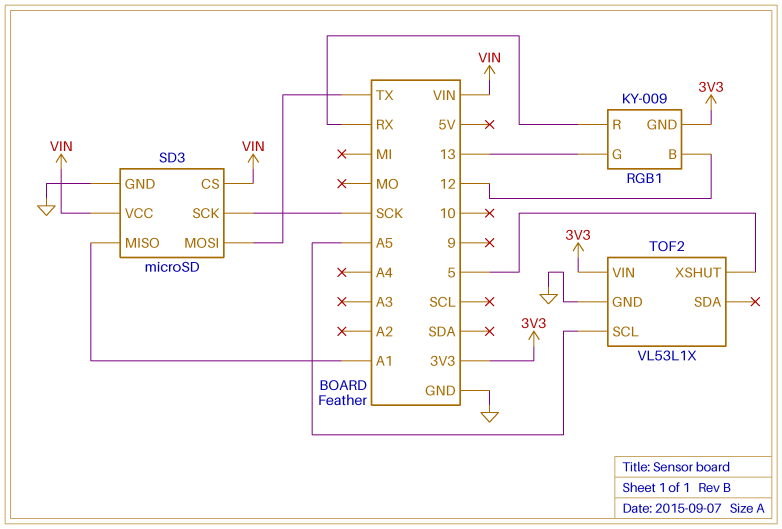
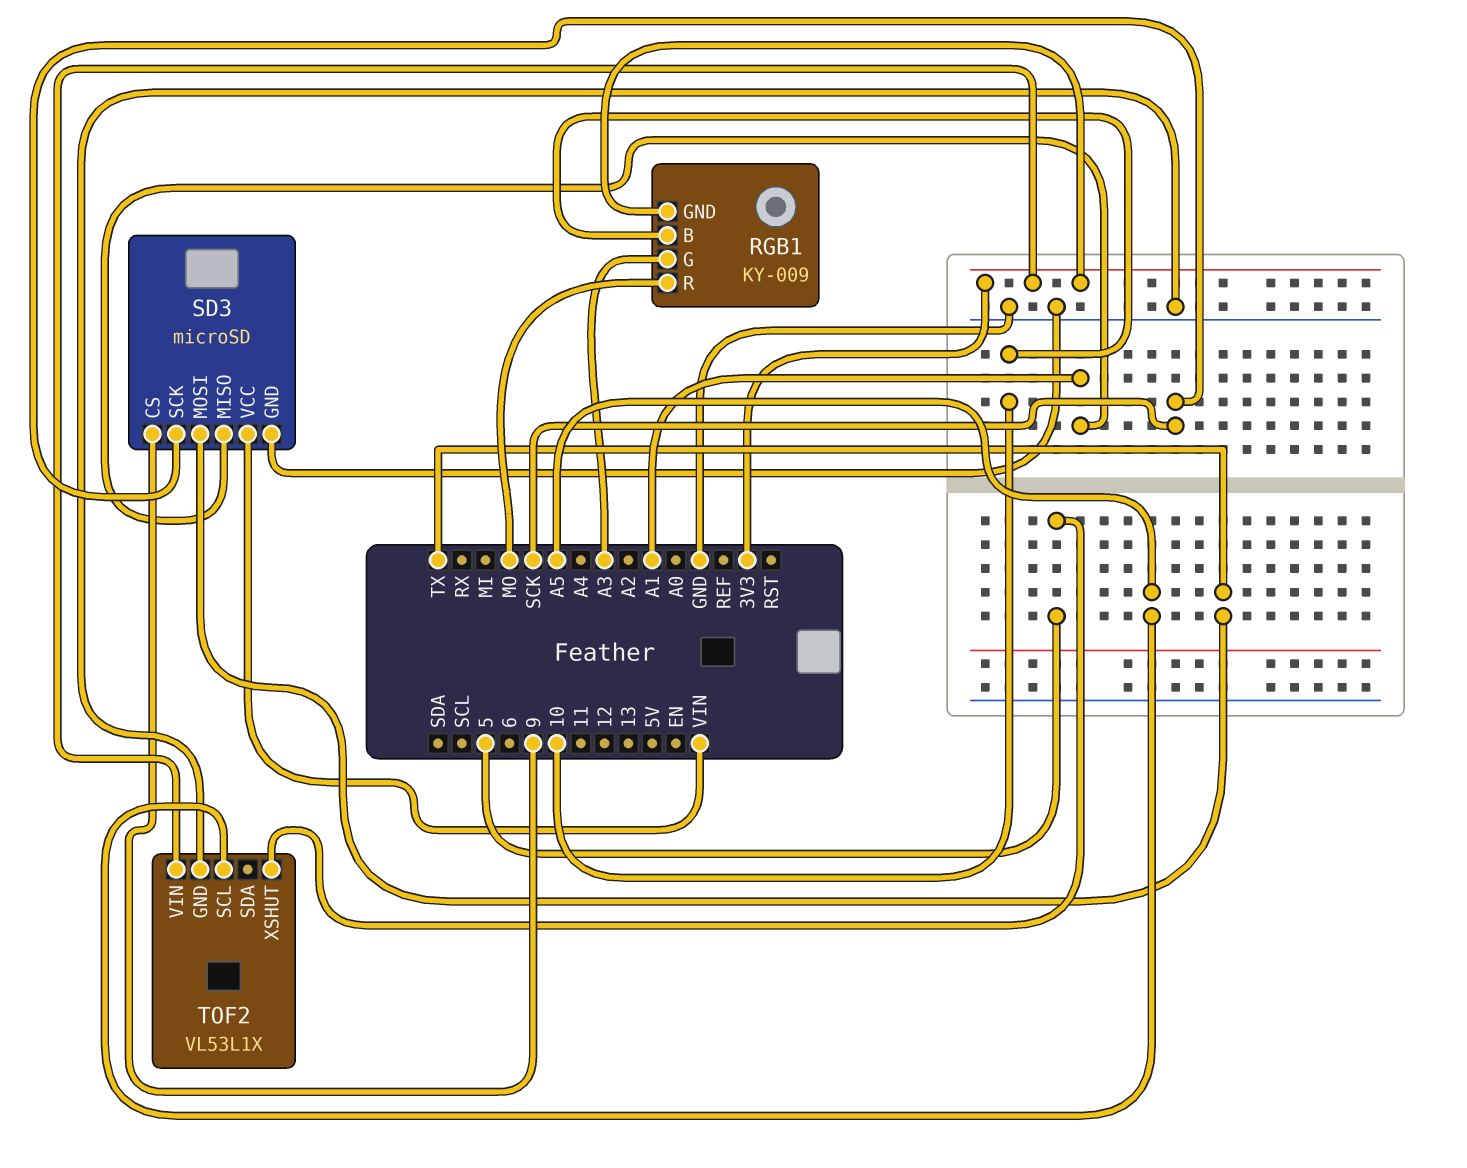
RGB1 pin B: 12 -> 10
RGB1 pin G: 13 -> A3
RGB1 pin R: RX -> MO
SD3 pin CS: VIN -> 9

